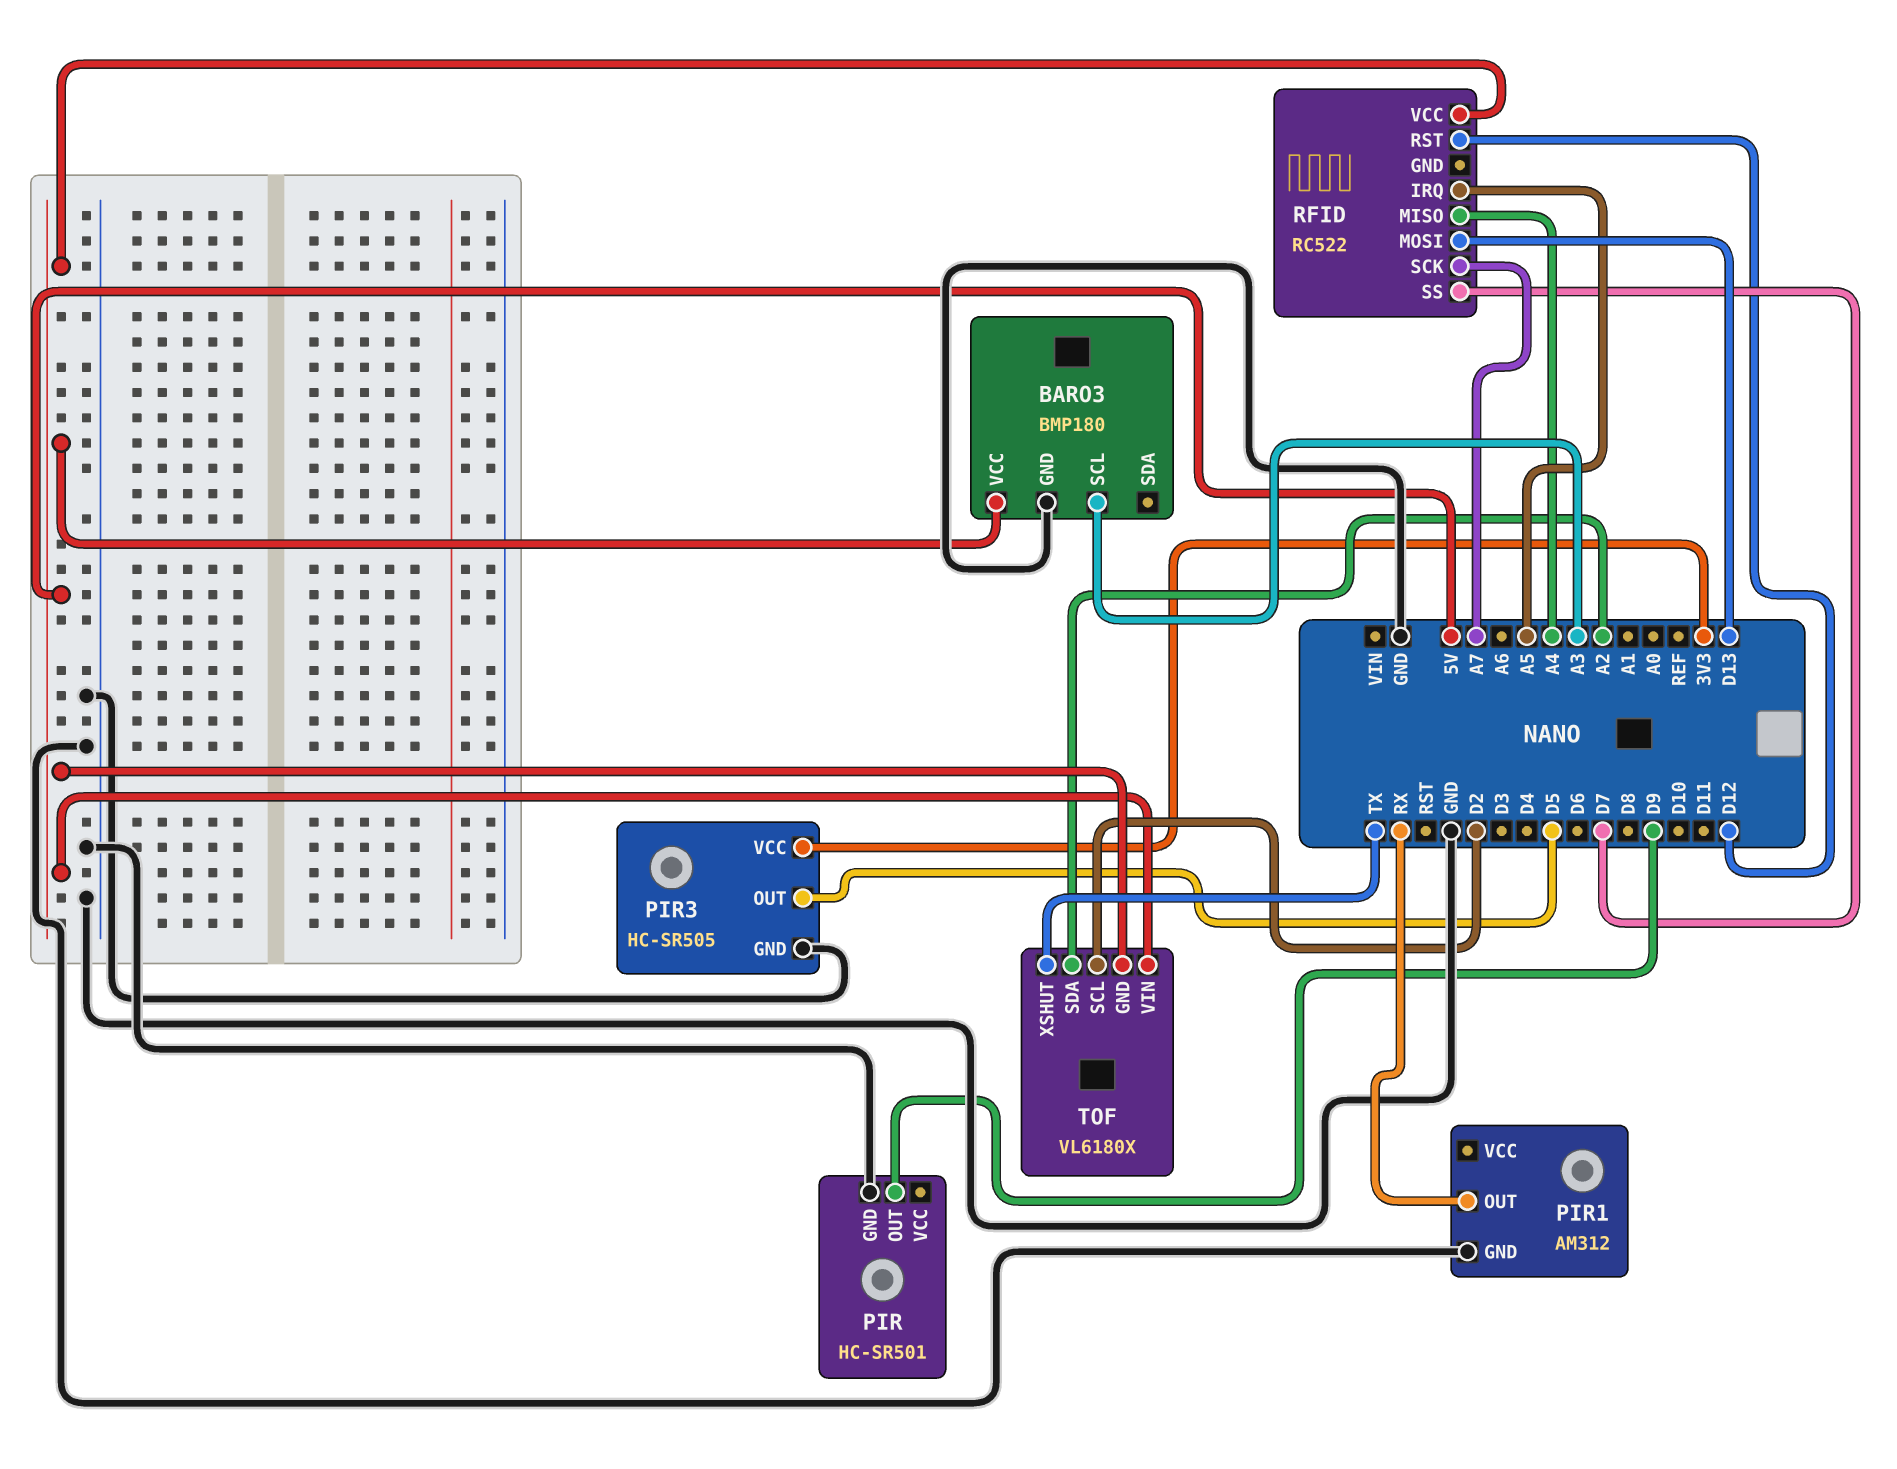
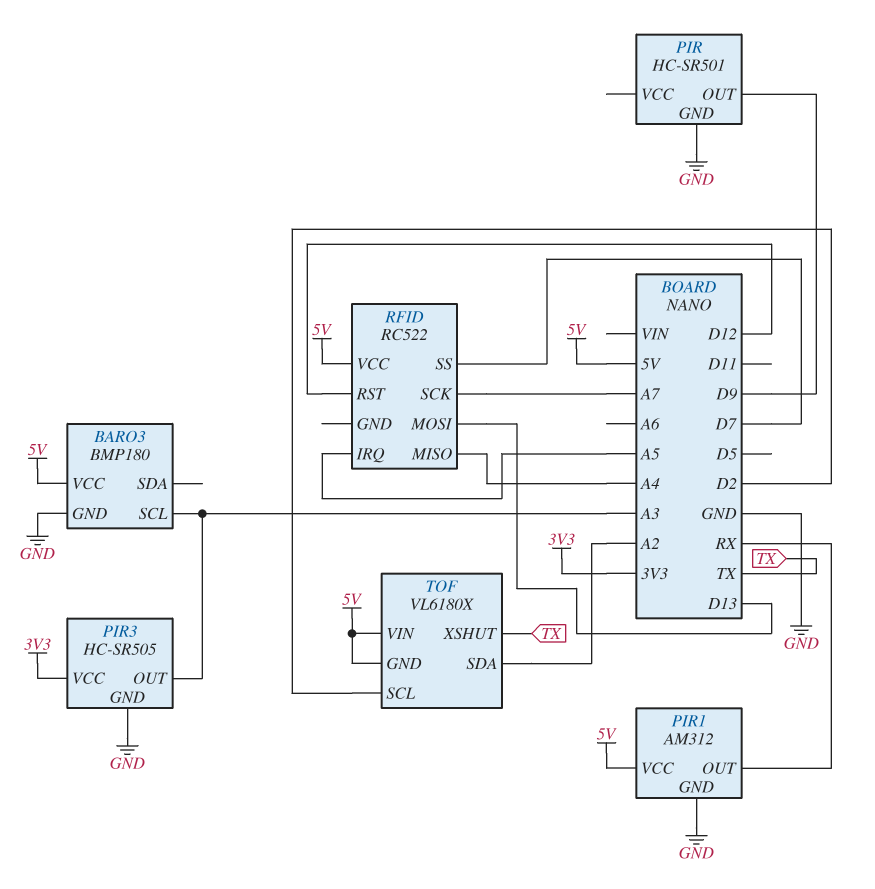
PIR1 pin VCC: none -> 5V
PIR3 pin OUT: D5 -> A3

